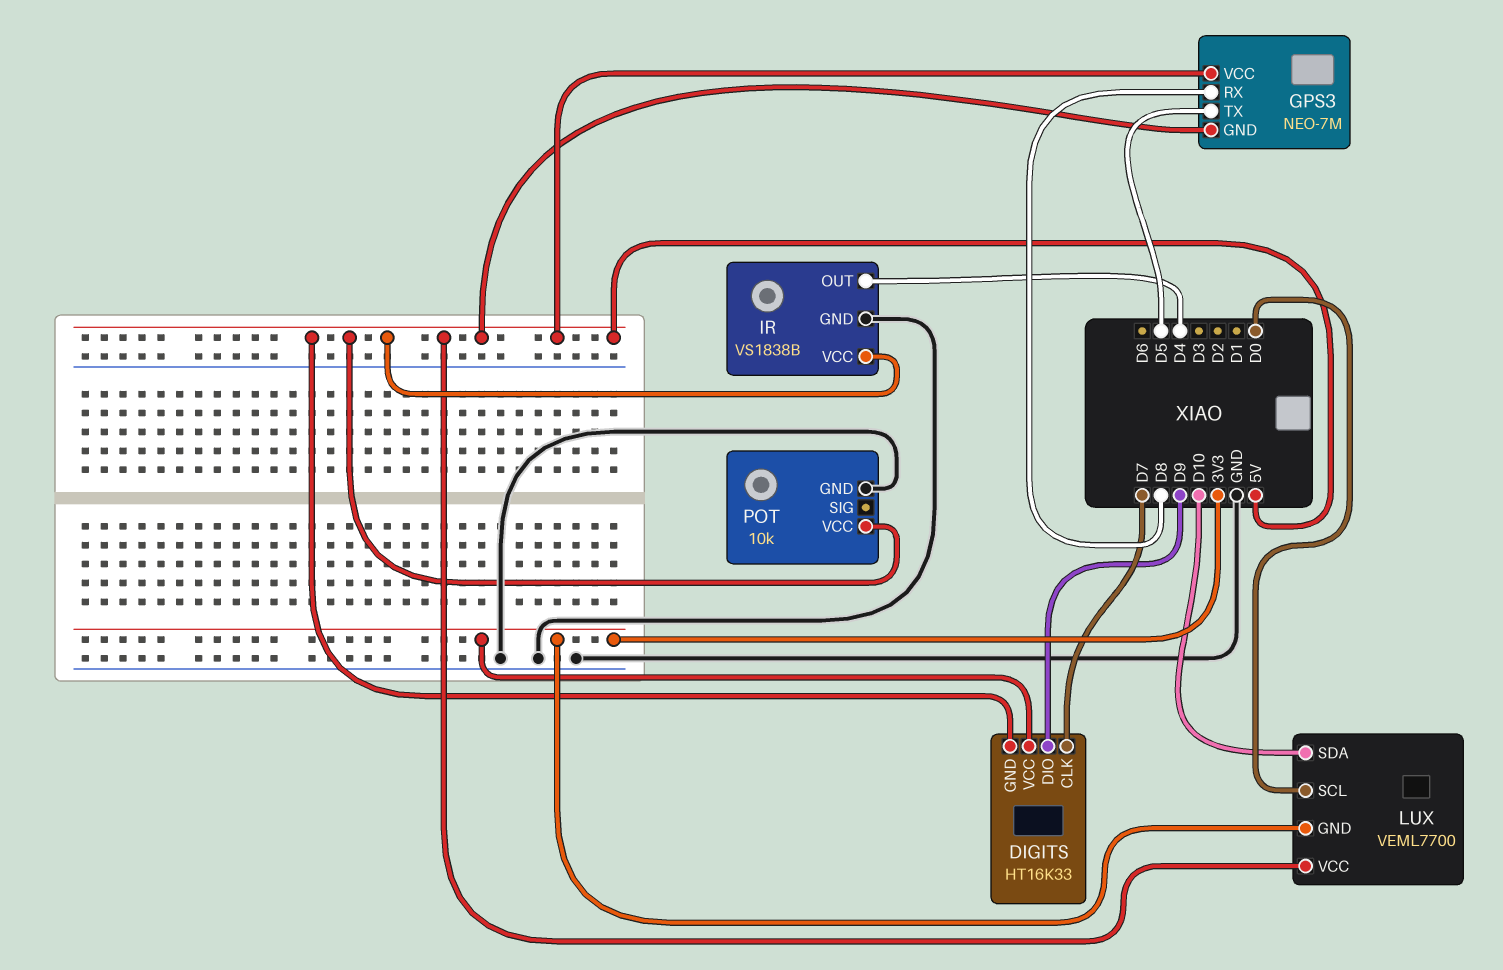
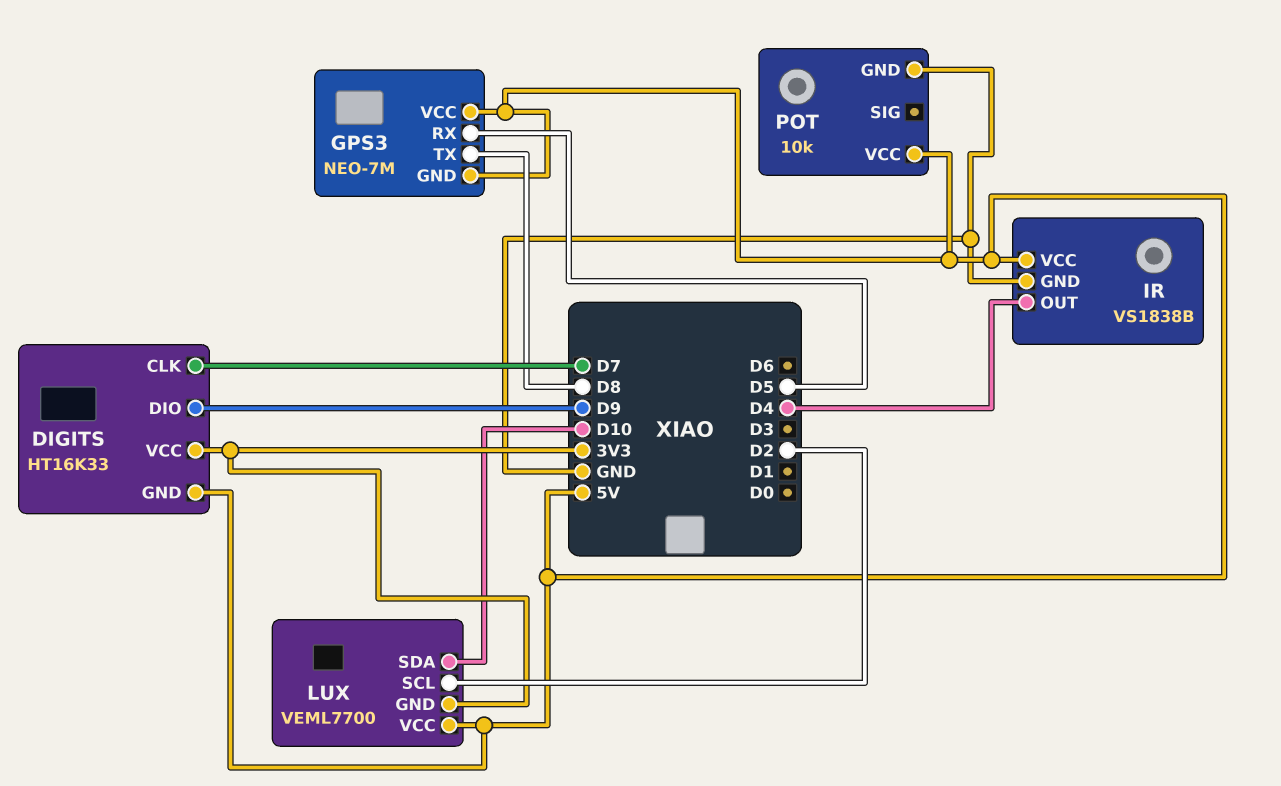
GPS3 pin RX: D8 -> D5
GPS3 pin TX: D5 -> D8
LUX pin SCL: D0 -> D2

